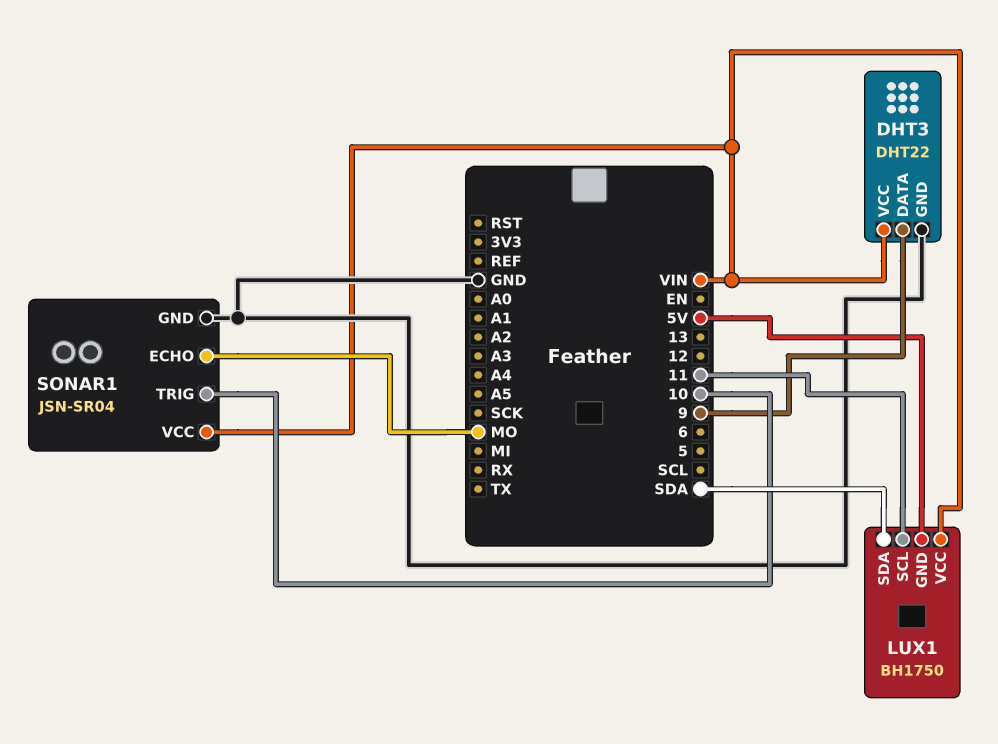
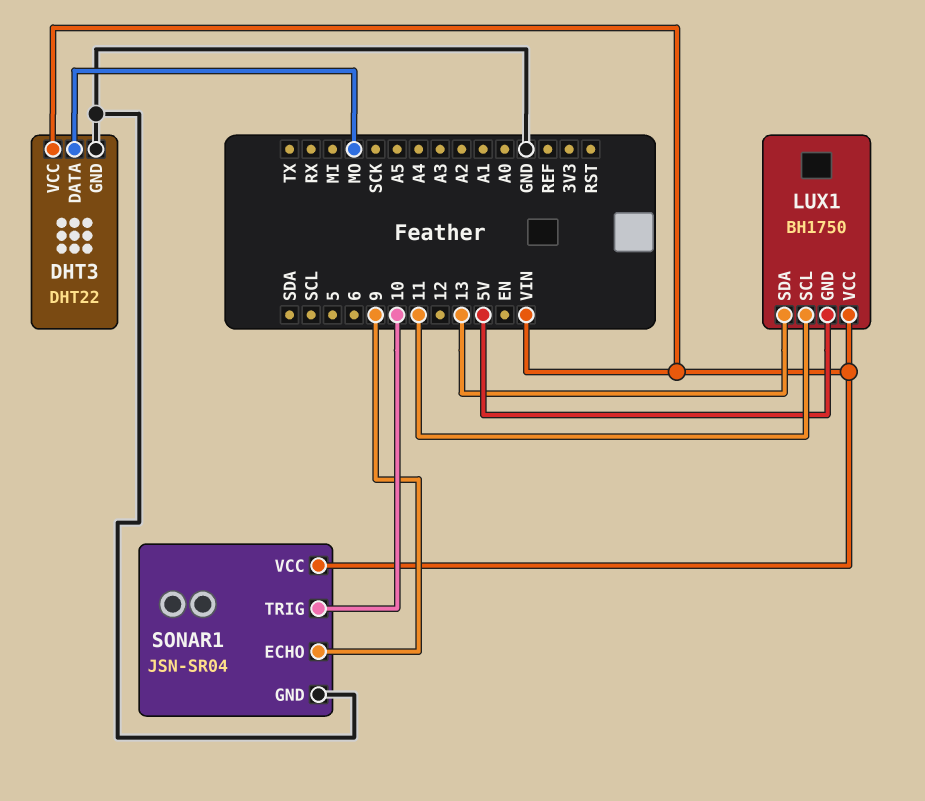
DHT3 pin DATA: 9 -> MO
LUX1 pin SDA: SDA -> 13
SONAR1 pin ECHO: MO -> 9

